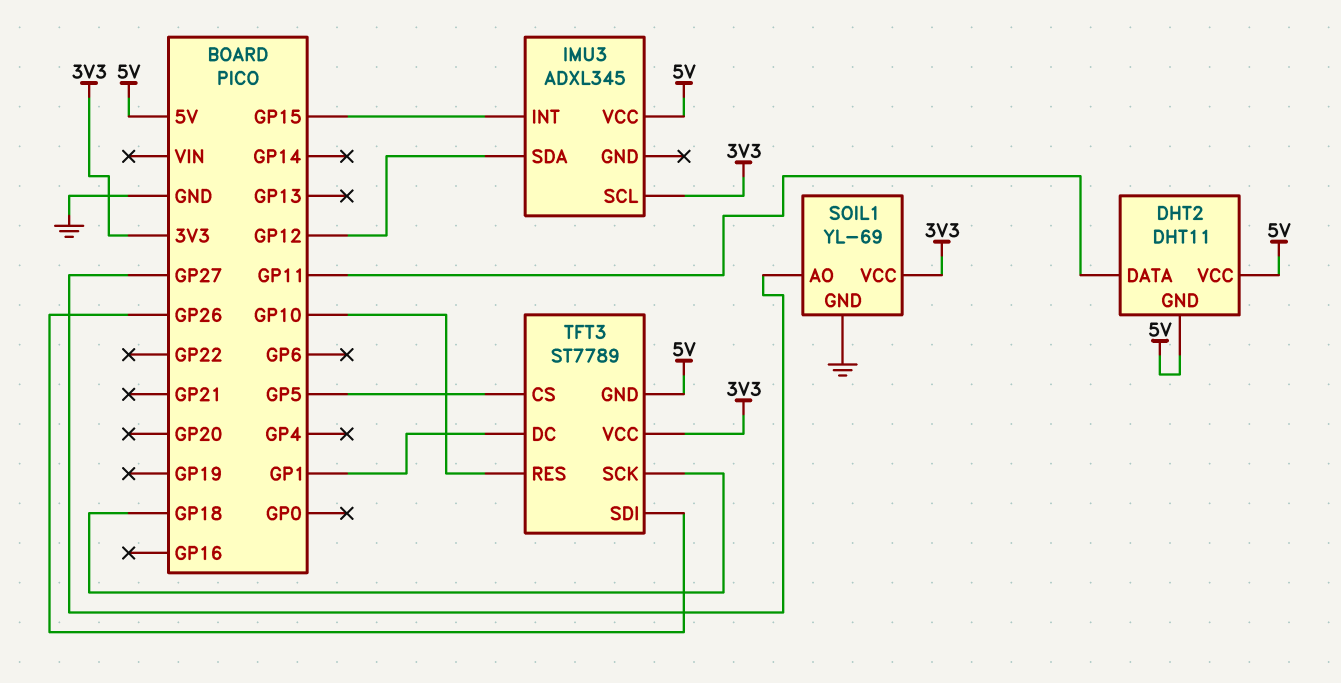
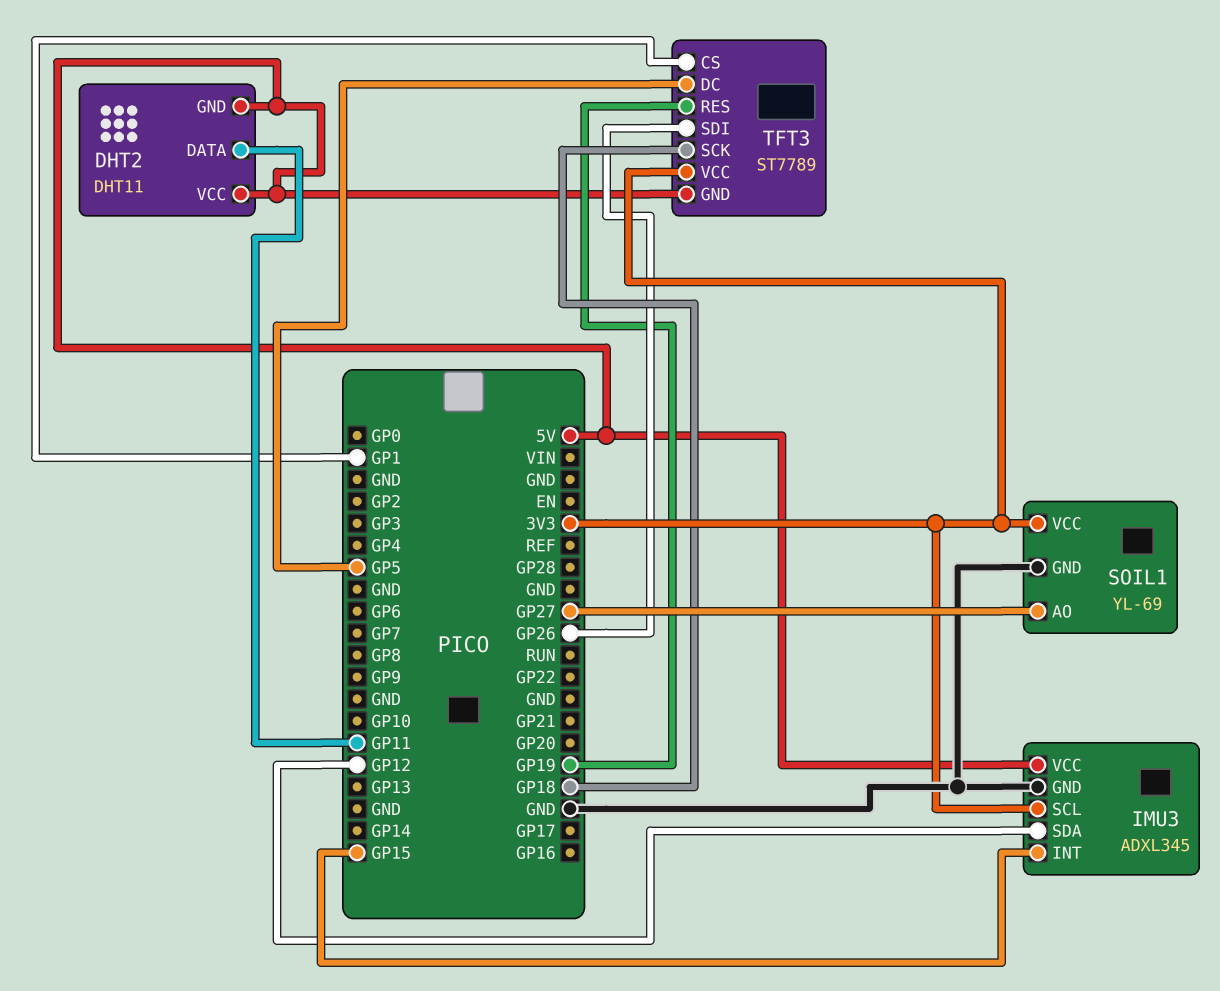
IMU3 pin GND: none -> GND
TFT3 pin CS: GP5 -> GP1
TFT3 pin DC: GP1 -> GP5
TFT3 pin RES: GP10 -> GP19

